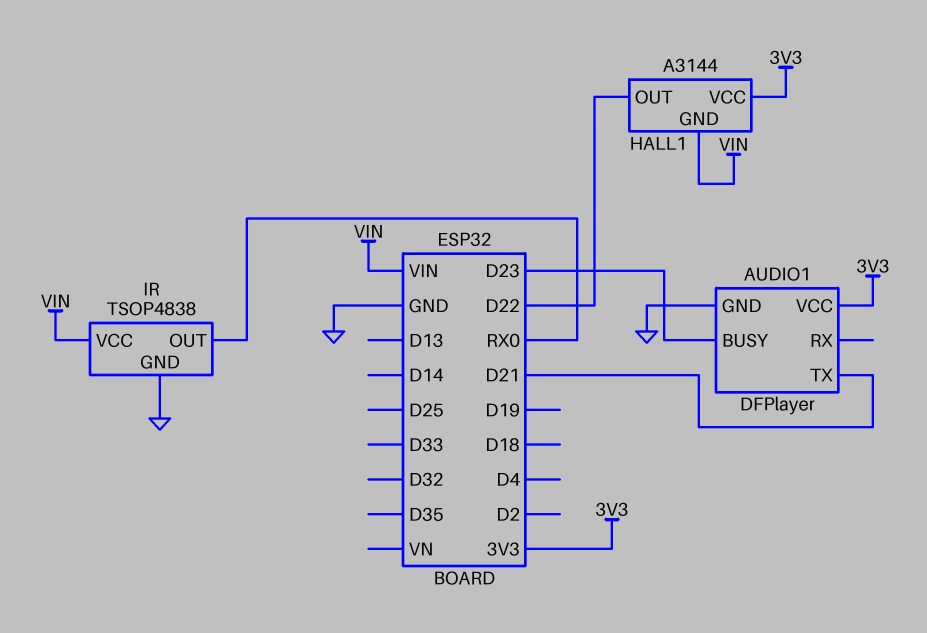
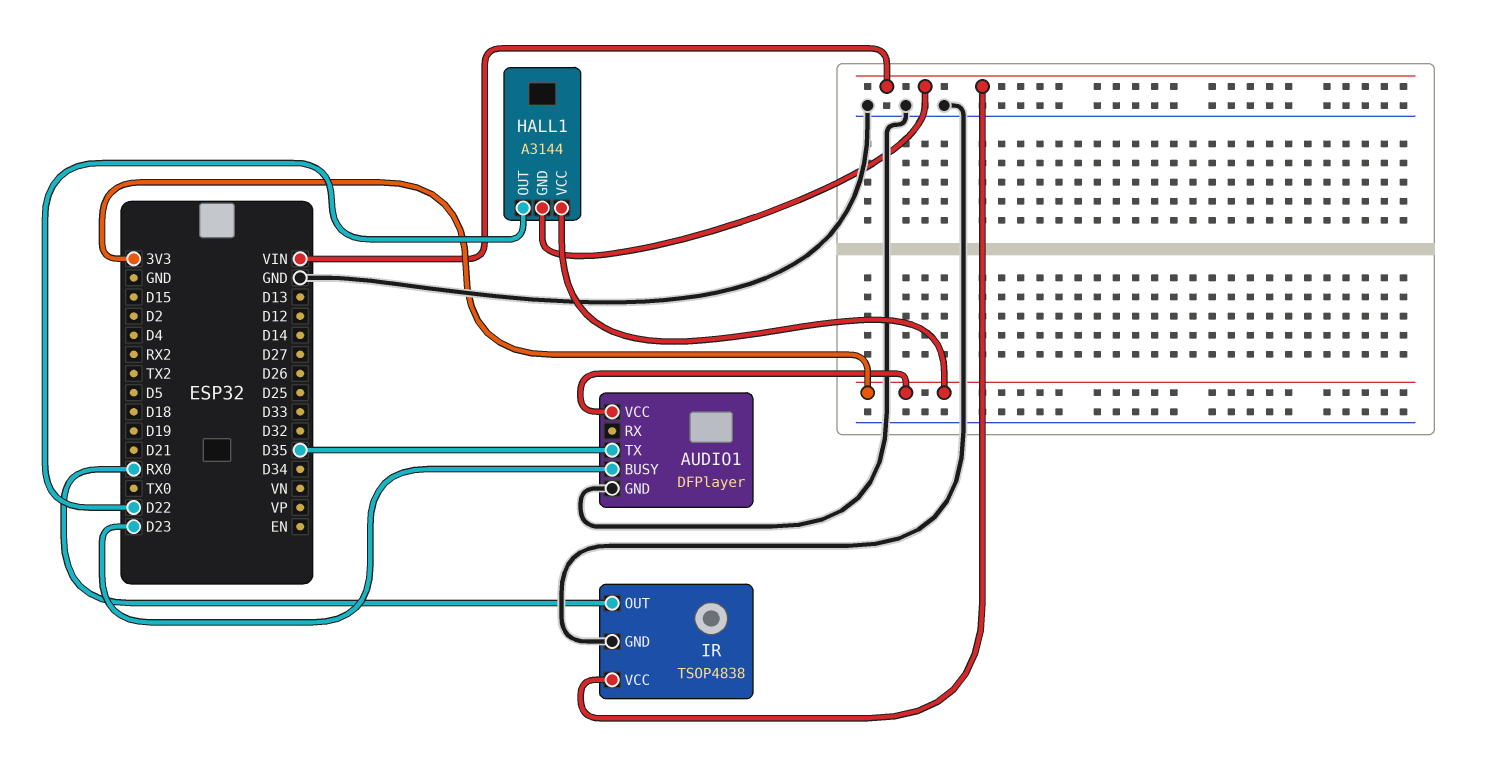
AUDIO1 pin TX: D21 -> D35

